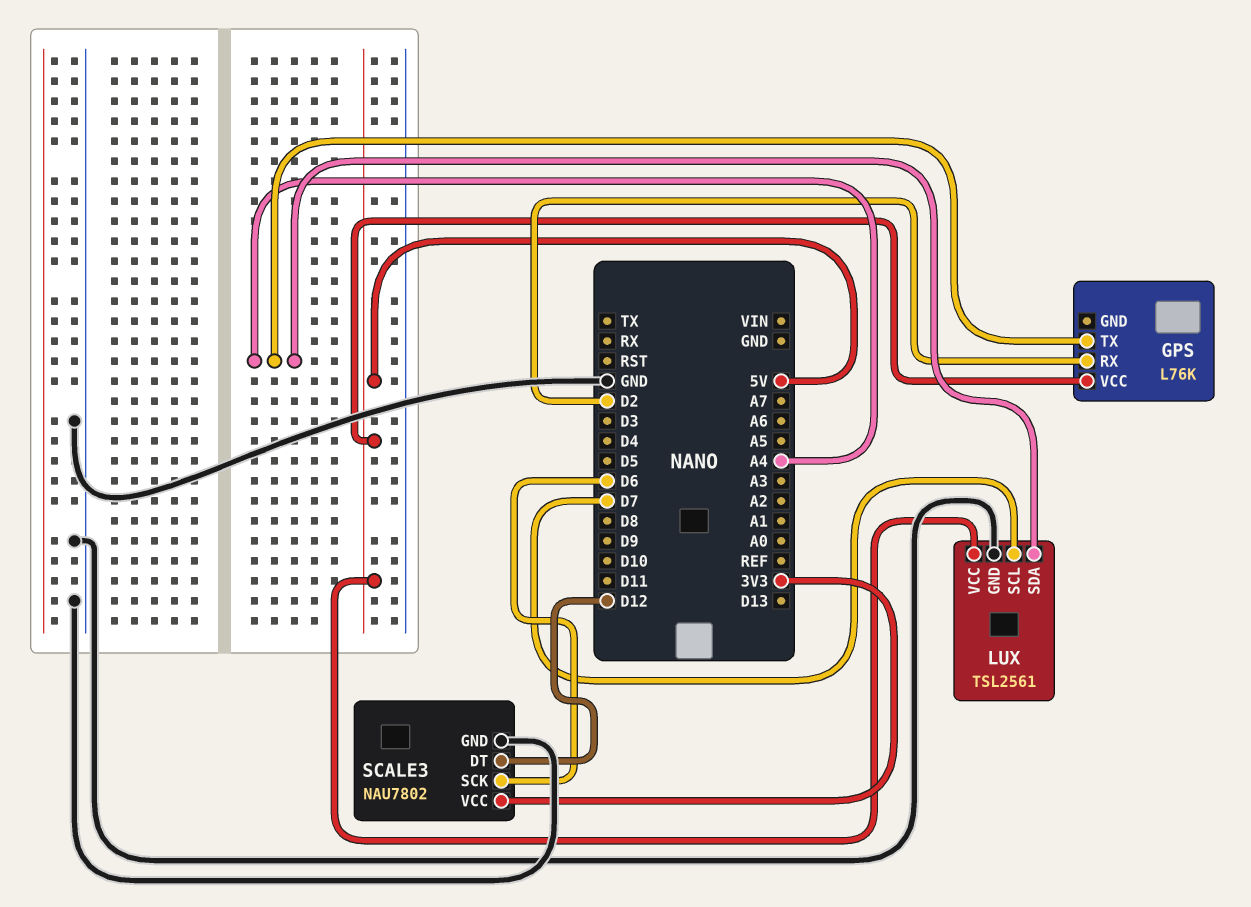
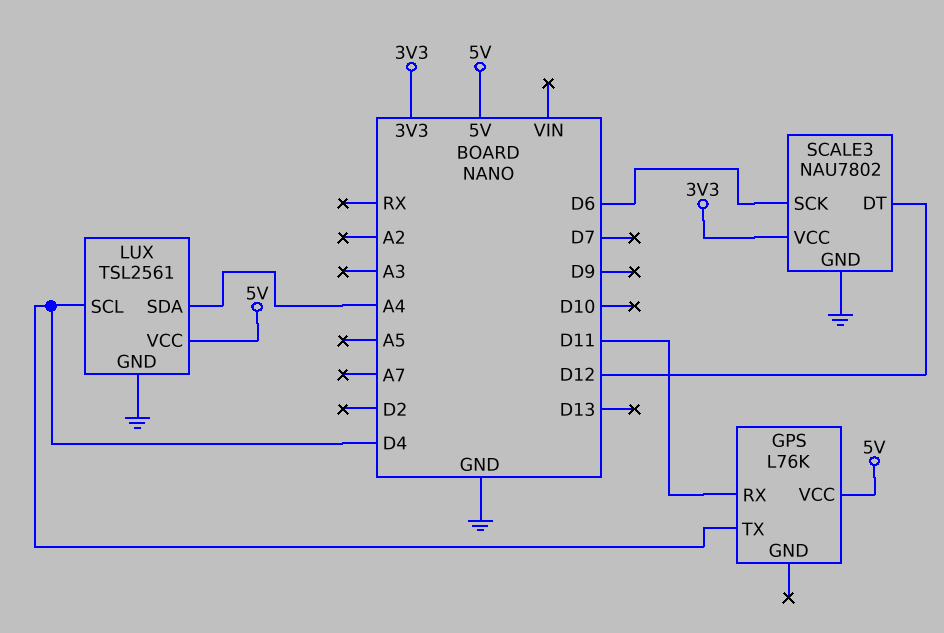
GPS pin RX: D2 -> D11
GPS pin TX: A4 -> D4
LUX pin SCL: D7 -> D4

